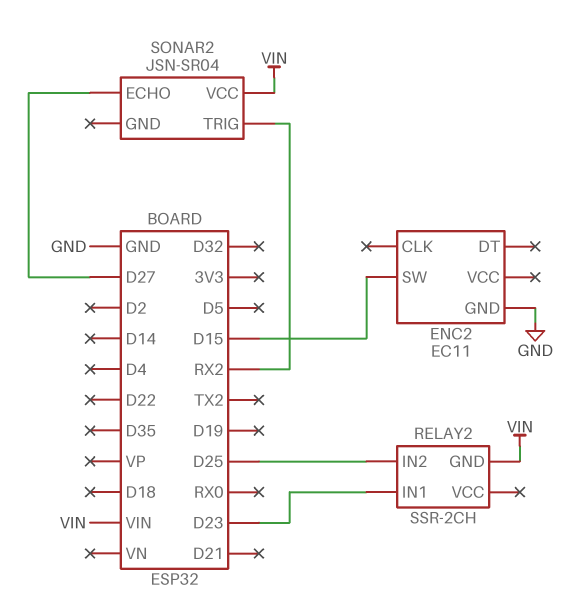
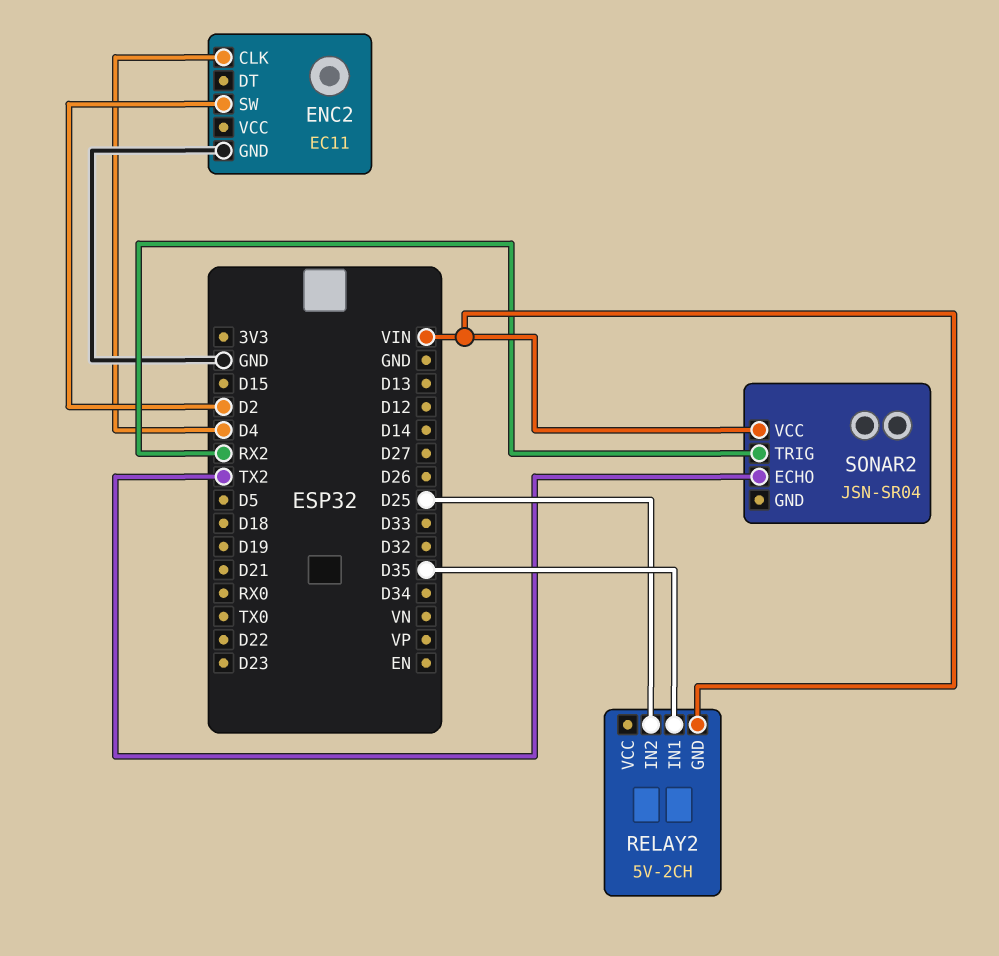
ENC2 pin CLK: none -> D4
ENC2 pin SW: D15 -> D2
RELAY2: SSR-2CH -> 5V-2CH
RELAY2 pin IN1: D23 -> D35
SONAR2 pin ECHO: D27 -> TX2

